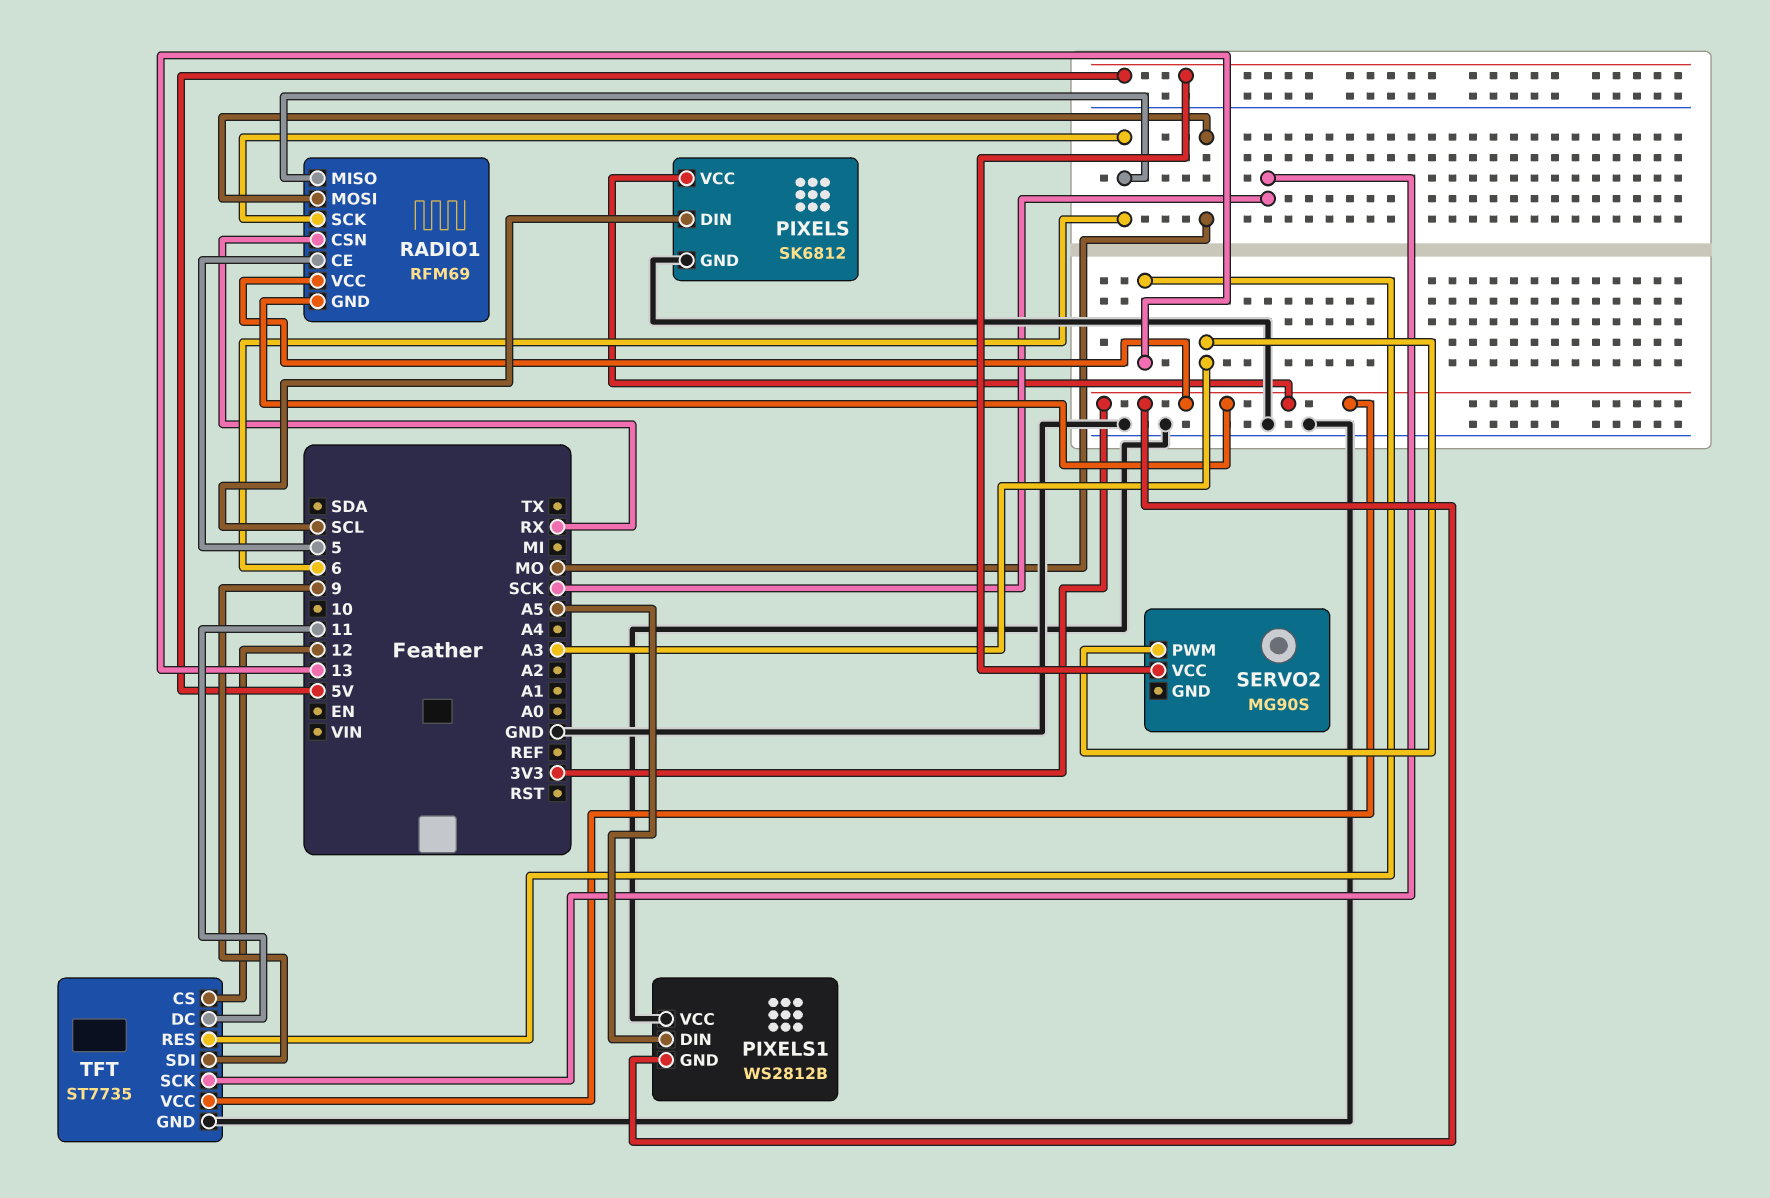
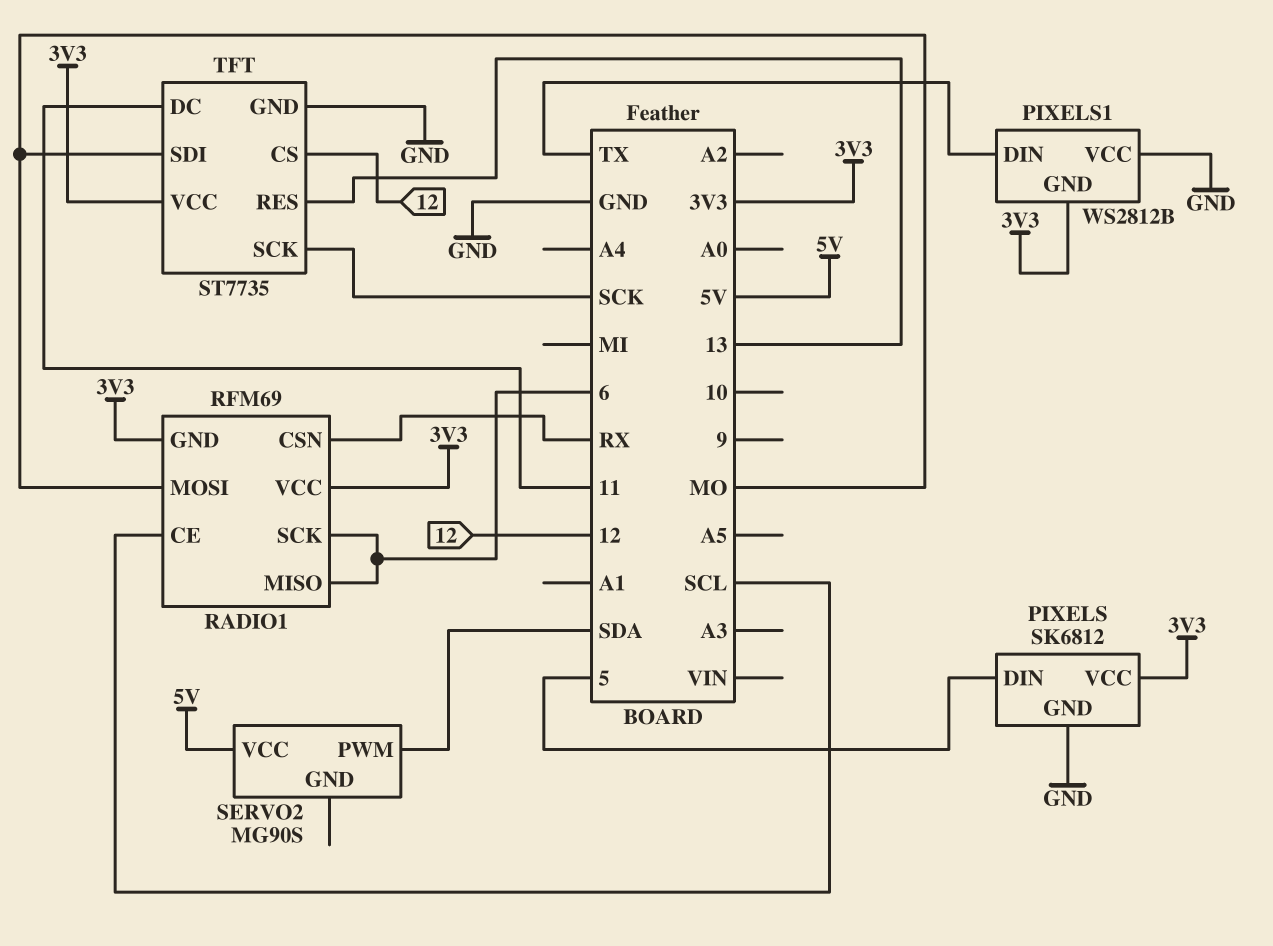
PIXELS pin DIN: SCL -> 5
PIXELS1 pin DIN: A5 -> TX
RADIO1 pin CE: 5 -> SCL
SERVO2 pin PWM: A3 -> SDA
TFT pin SDI: 9 -> MO

